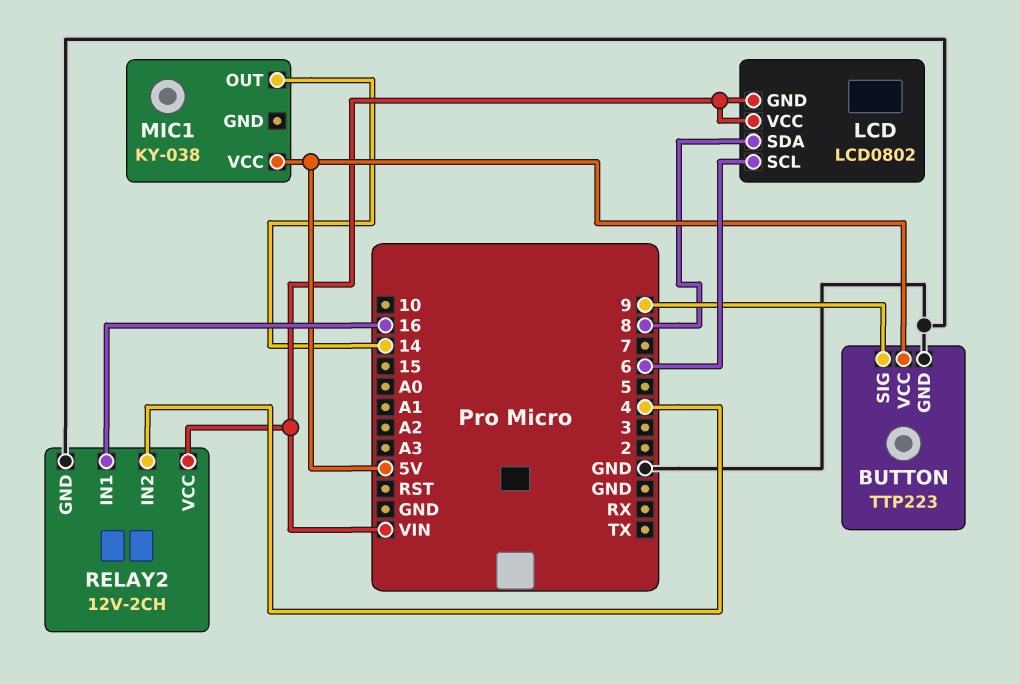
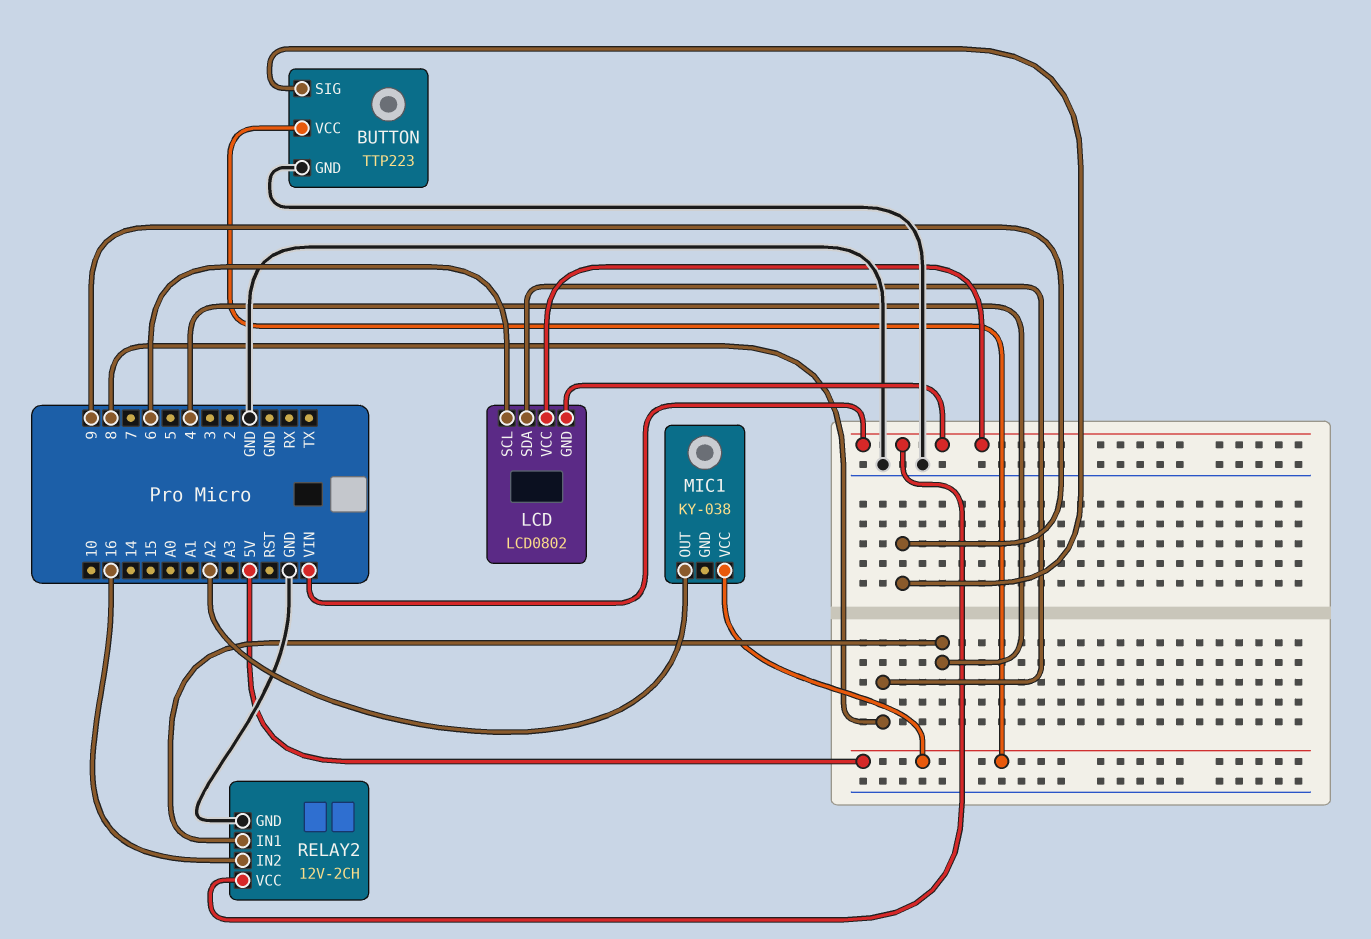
MIC1 pin OUT: 14 -> A2
RELAY2 pin IN1: 16 -> 4
RELAY2 pin IN2: 4 -> 16

